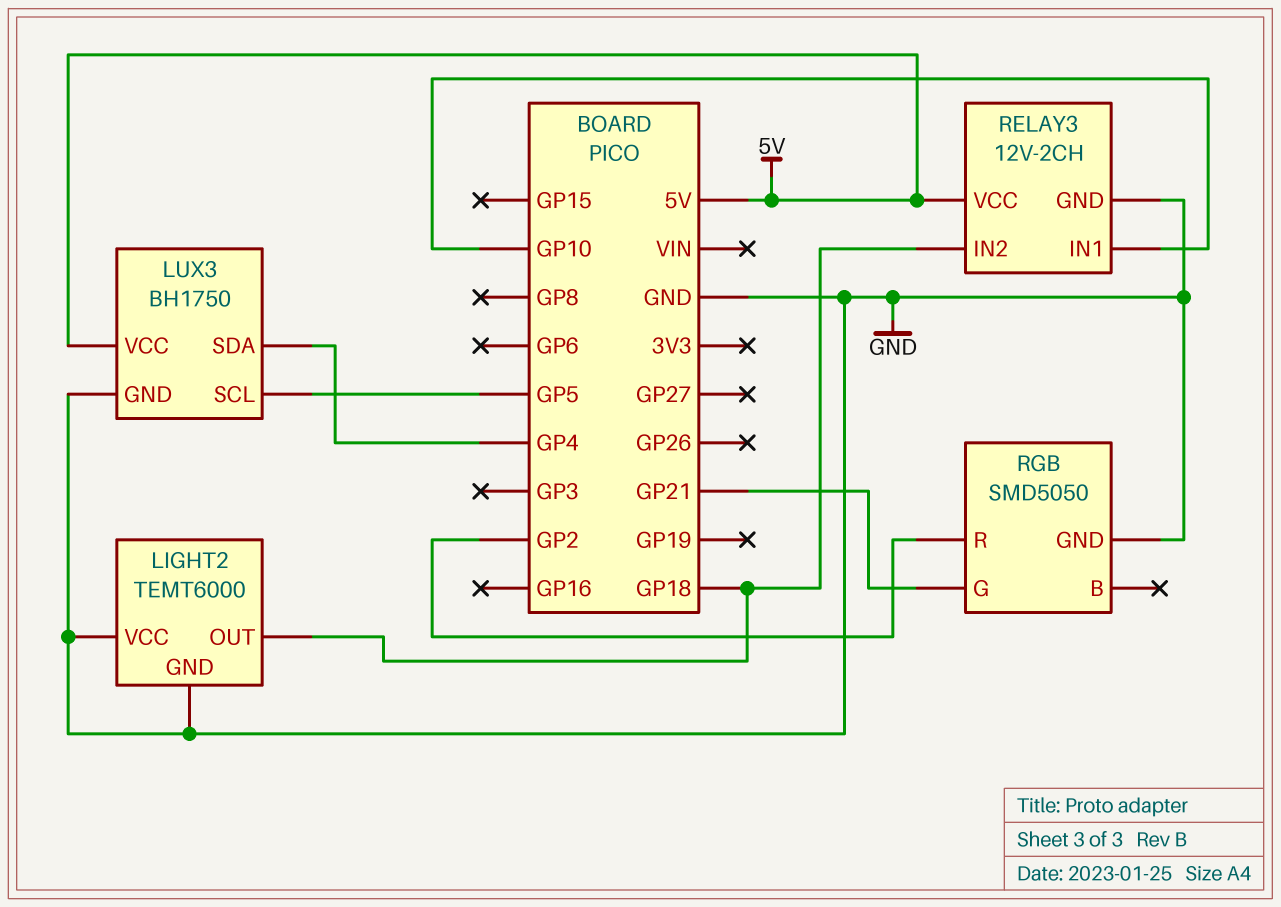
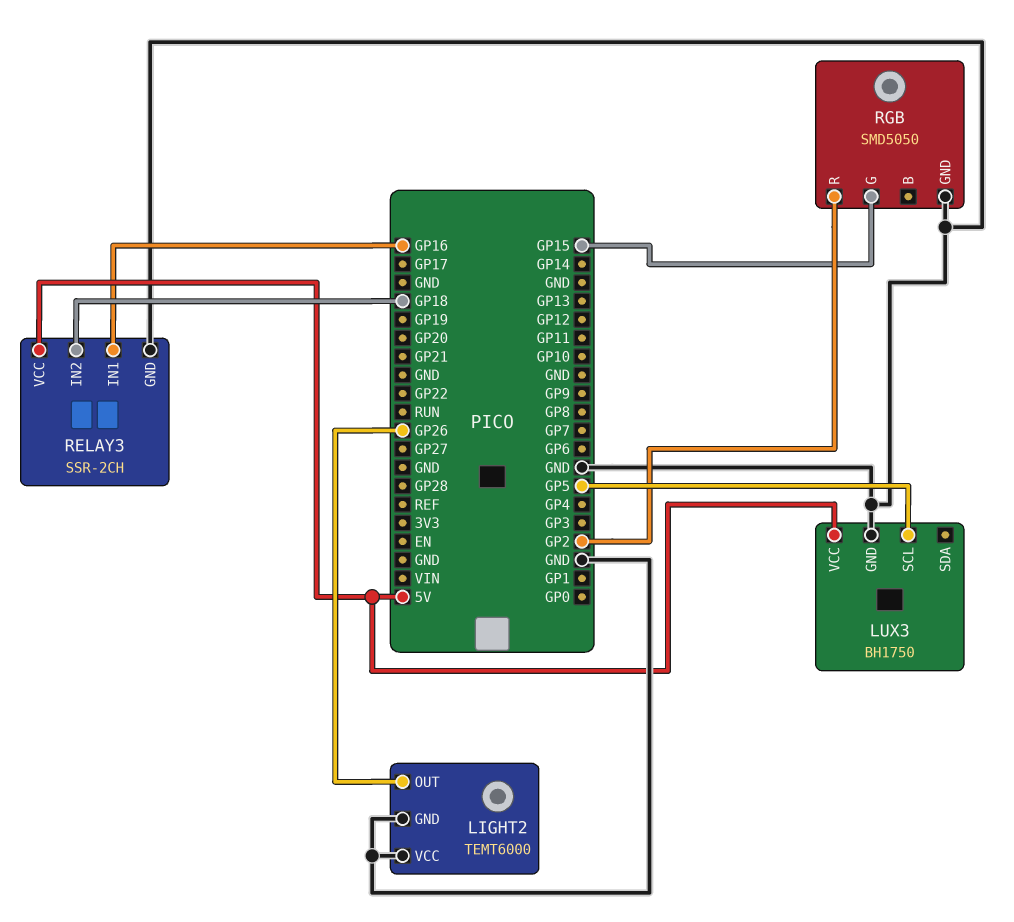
LIGHT2 pin OUT: GP18 -> GP26
LUX3 pin SDA: GP4 -> none
RELAY3: 12V-2CH -> SSR-2CH
RELAY3 pin IN1: GP10 -> GP16
RGB pin G: GP21 -> GP15

